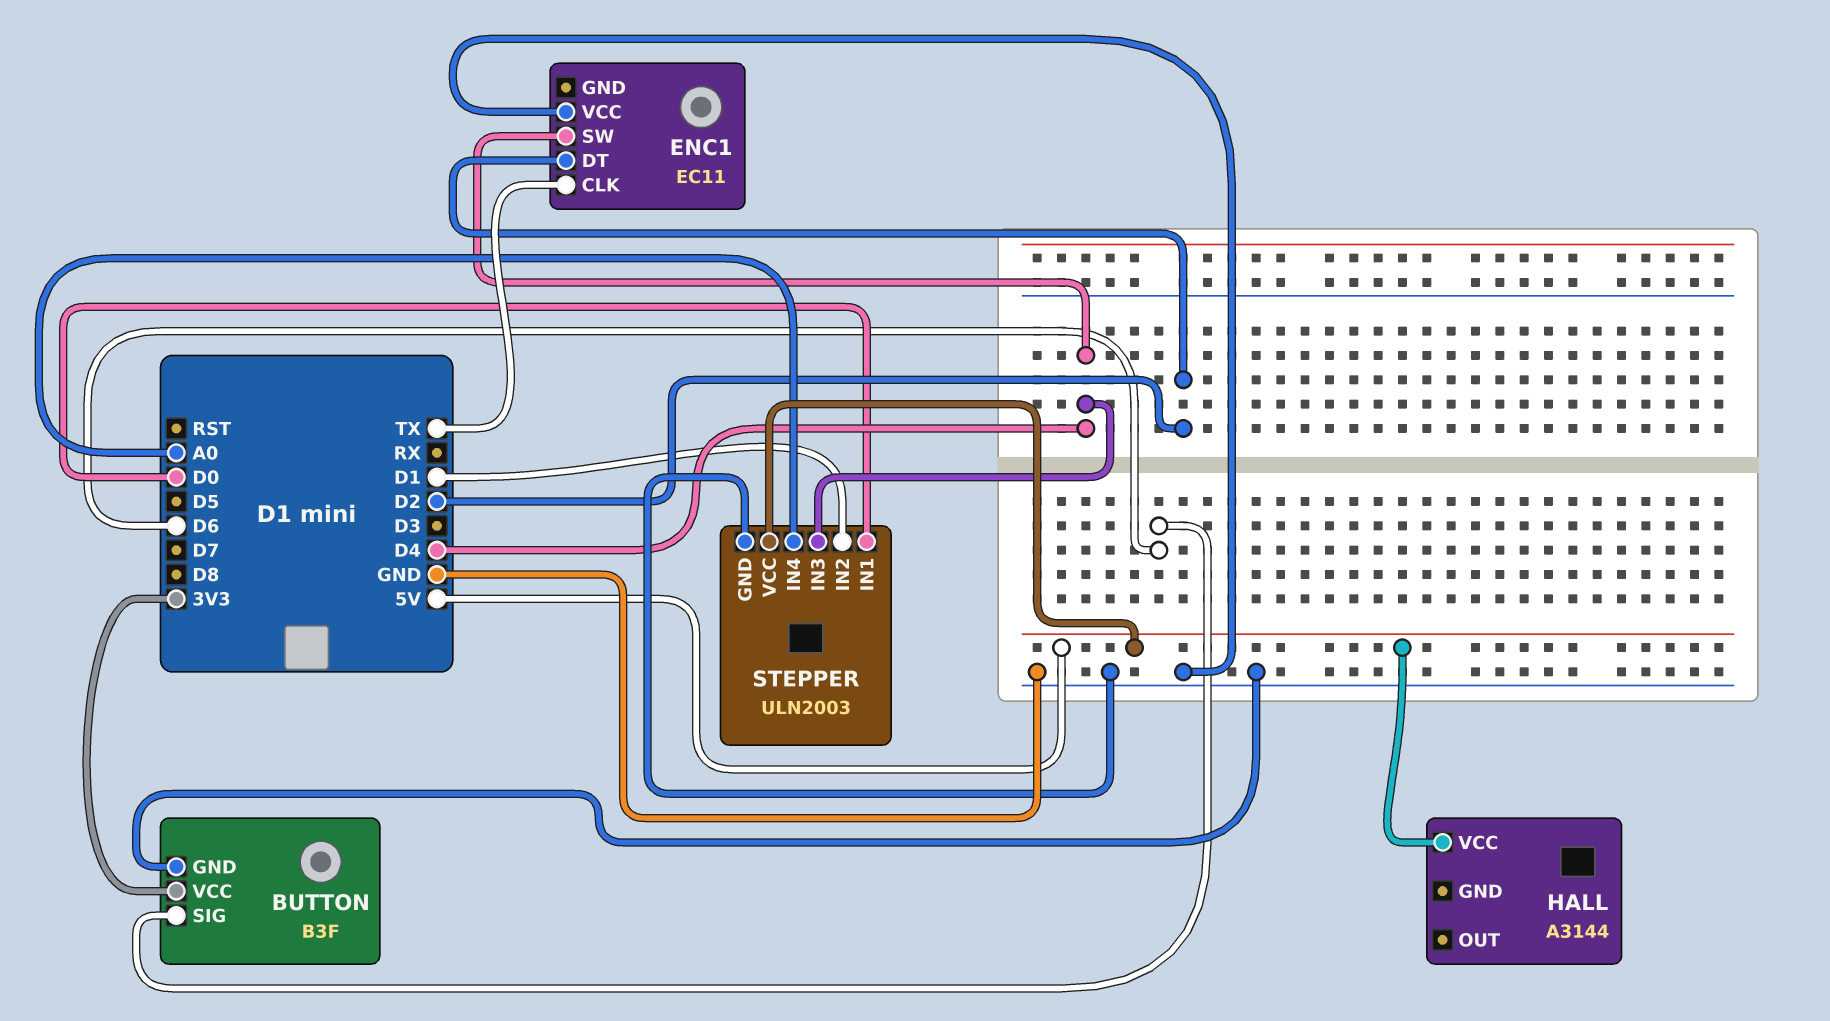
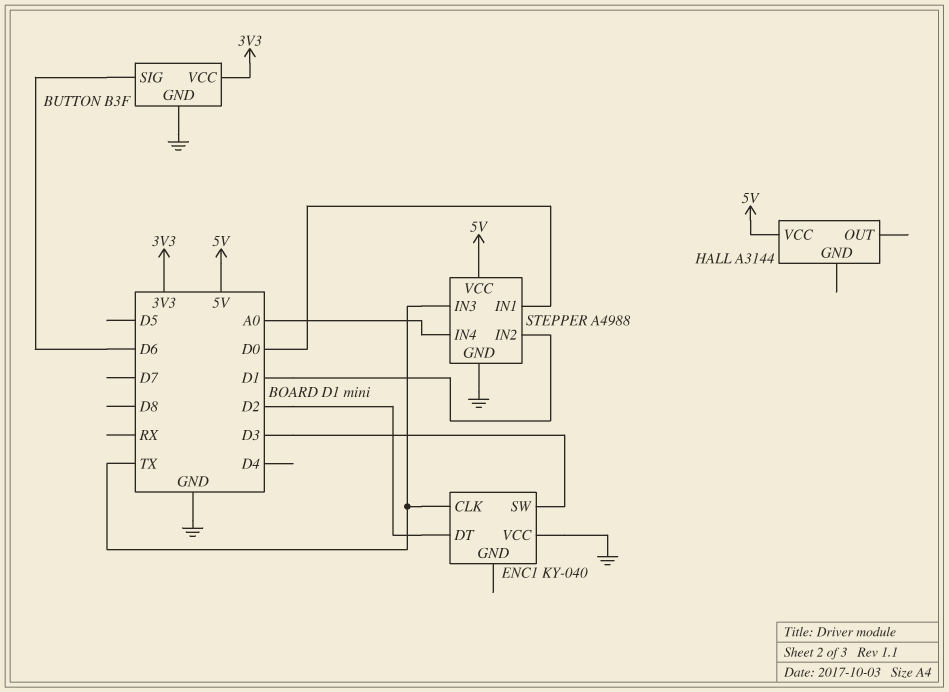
ENC1: EC11 -> KY-040
ENC1 pin SW: D4 -> D3
STEPPER: ULN2003 -> A4988
STEPPER pin IN3: D4 -> TX

